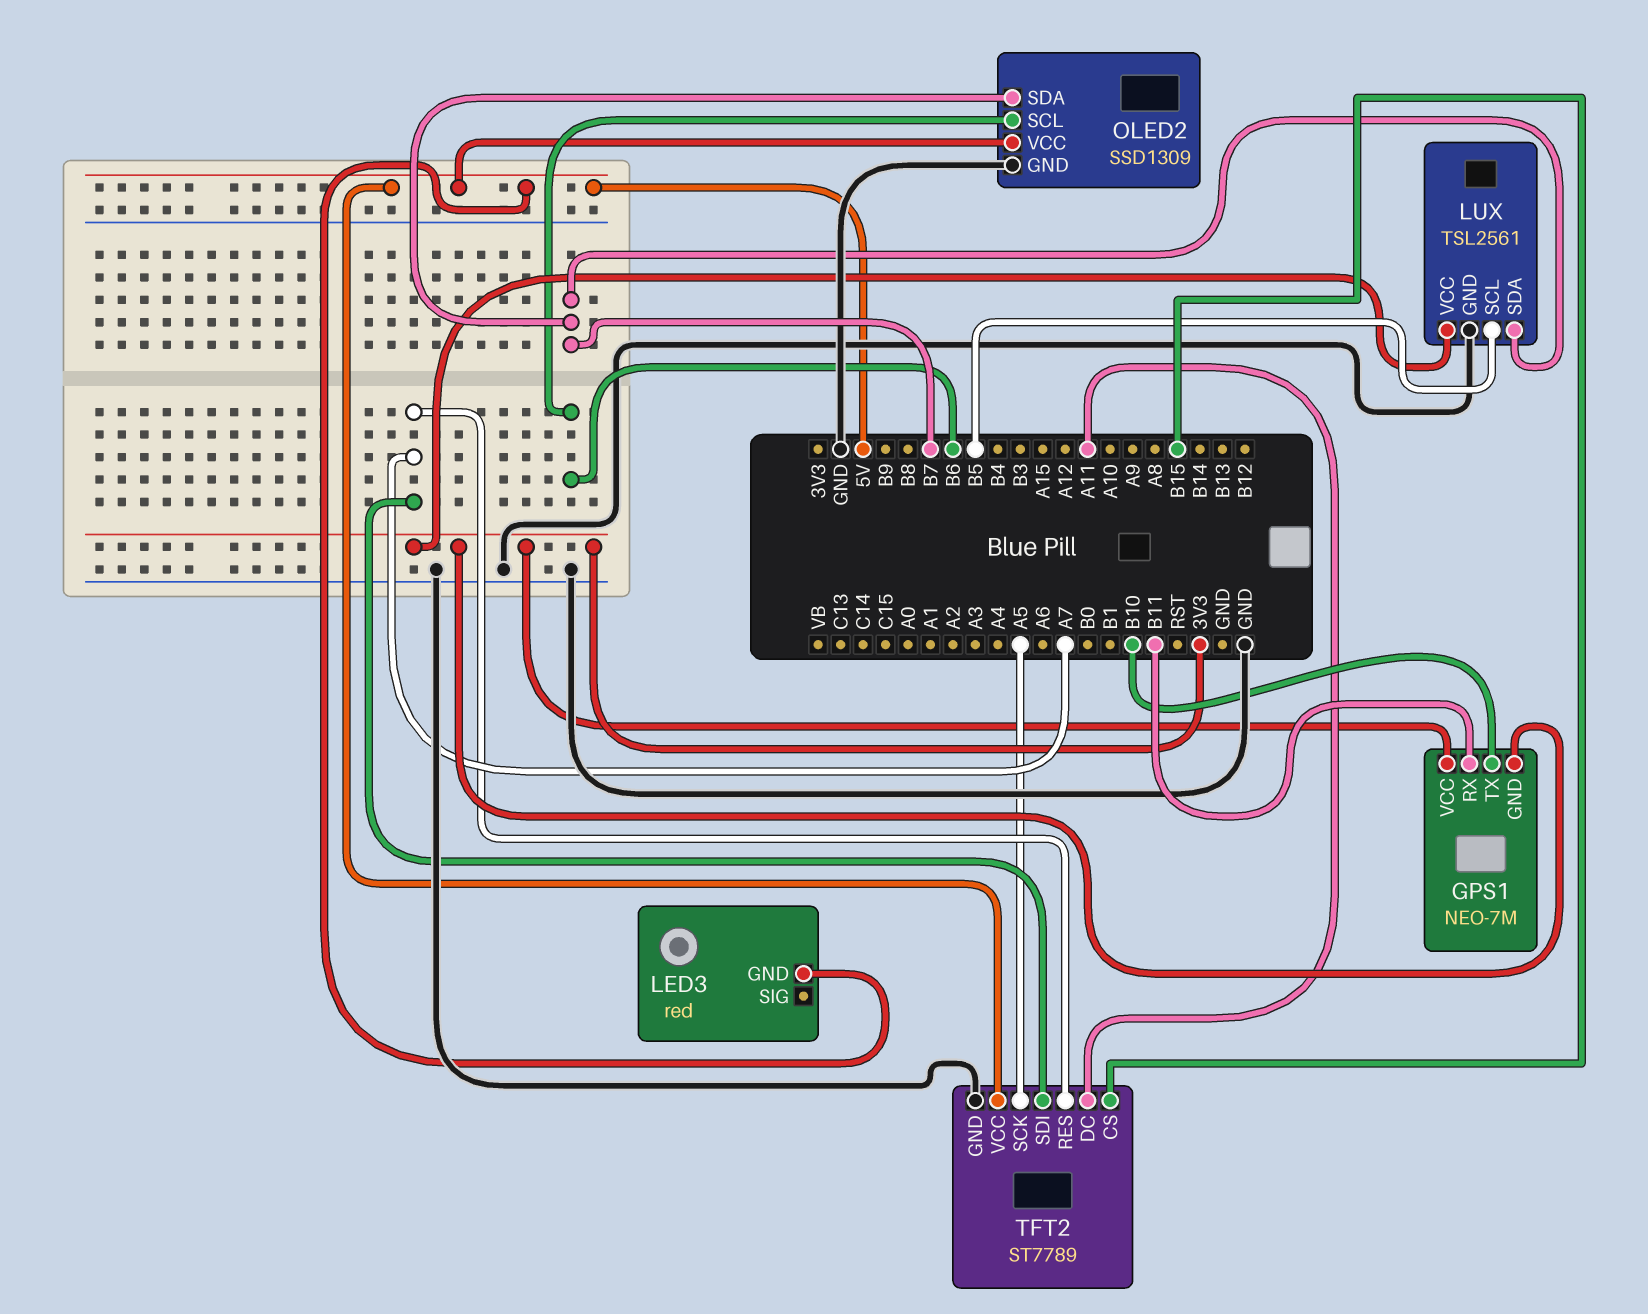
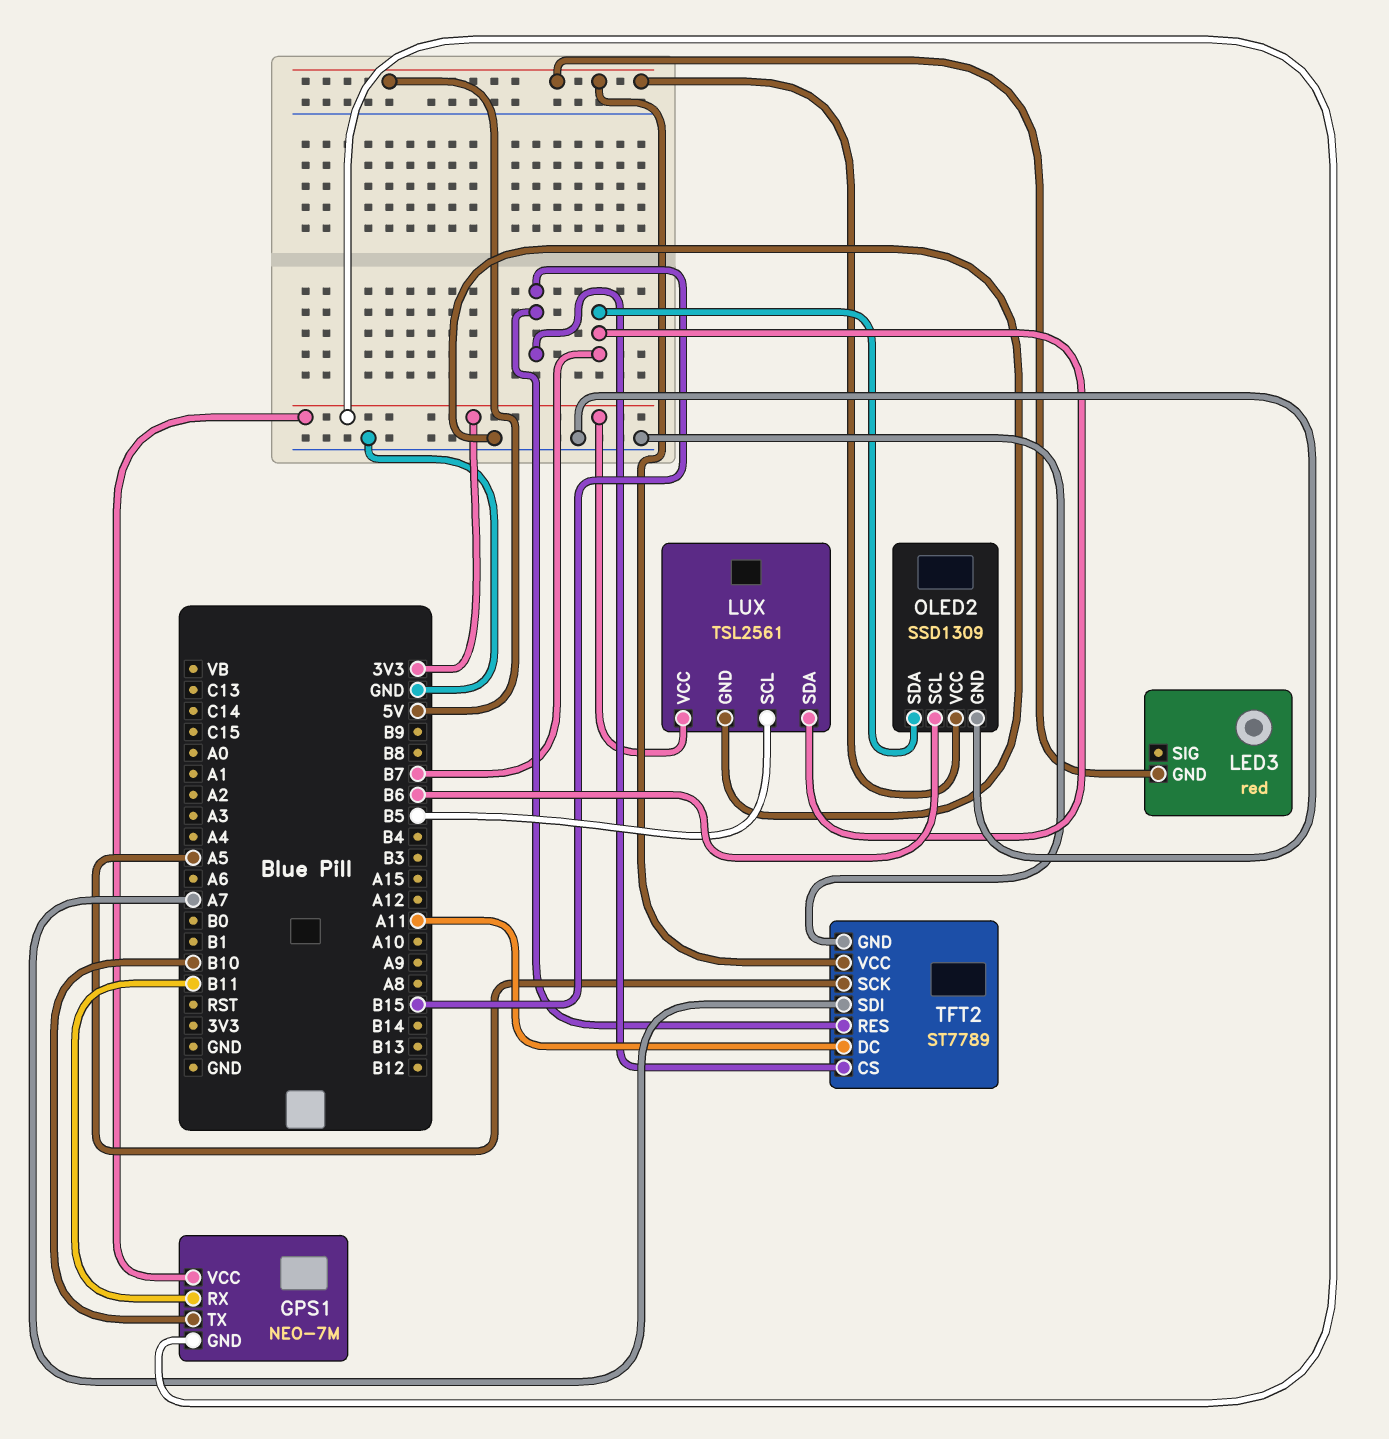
TFT2 pin RES: A7 -> B15

